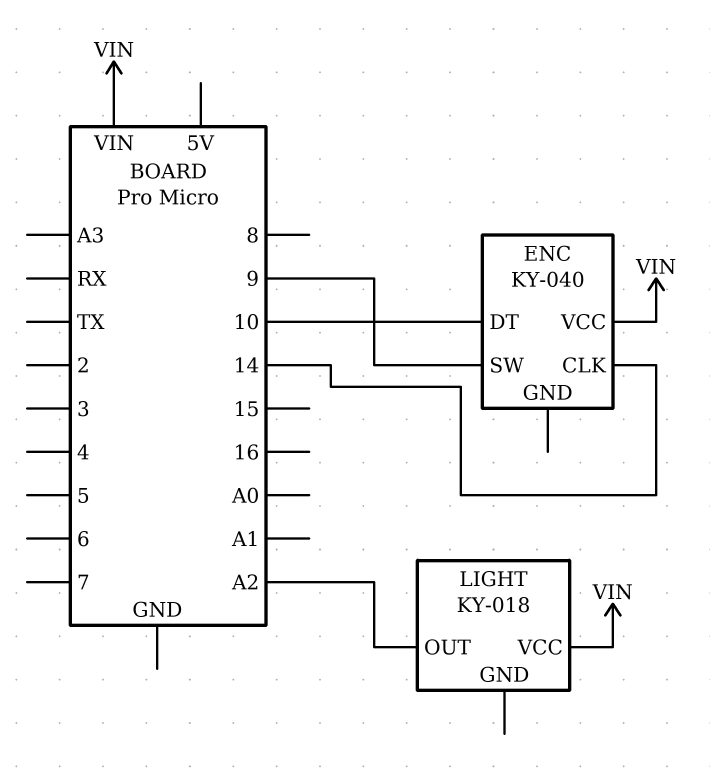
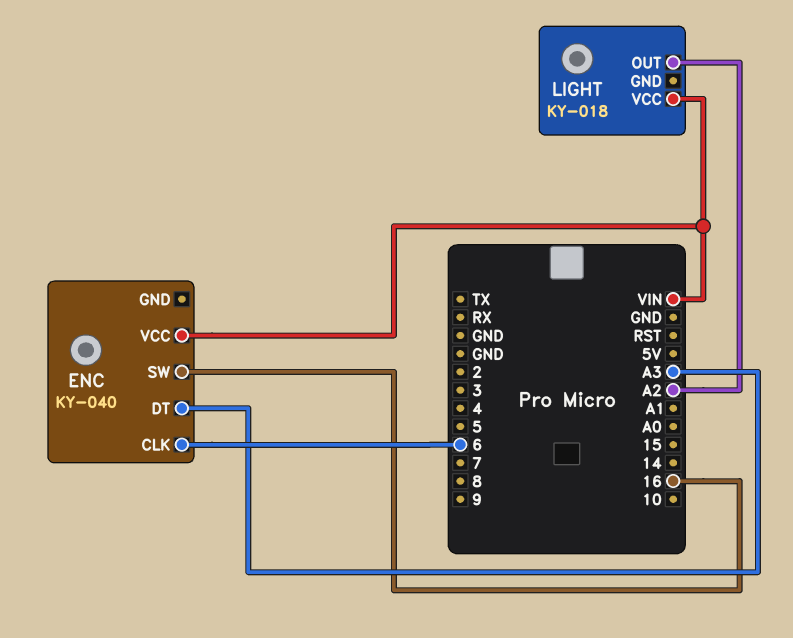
ENC pin CLK: 14 -> 6
ENC pin DT: 10 -> A3
ENC pin SW: 9 -> 16

